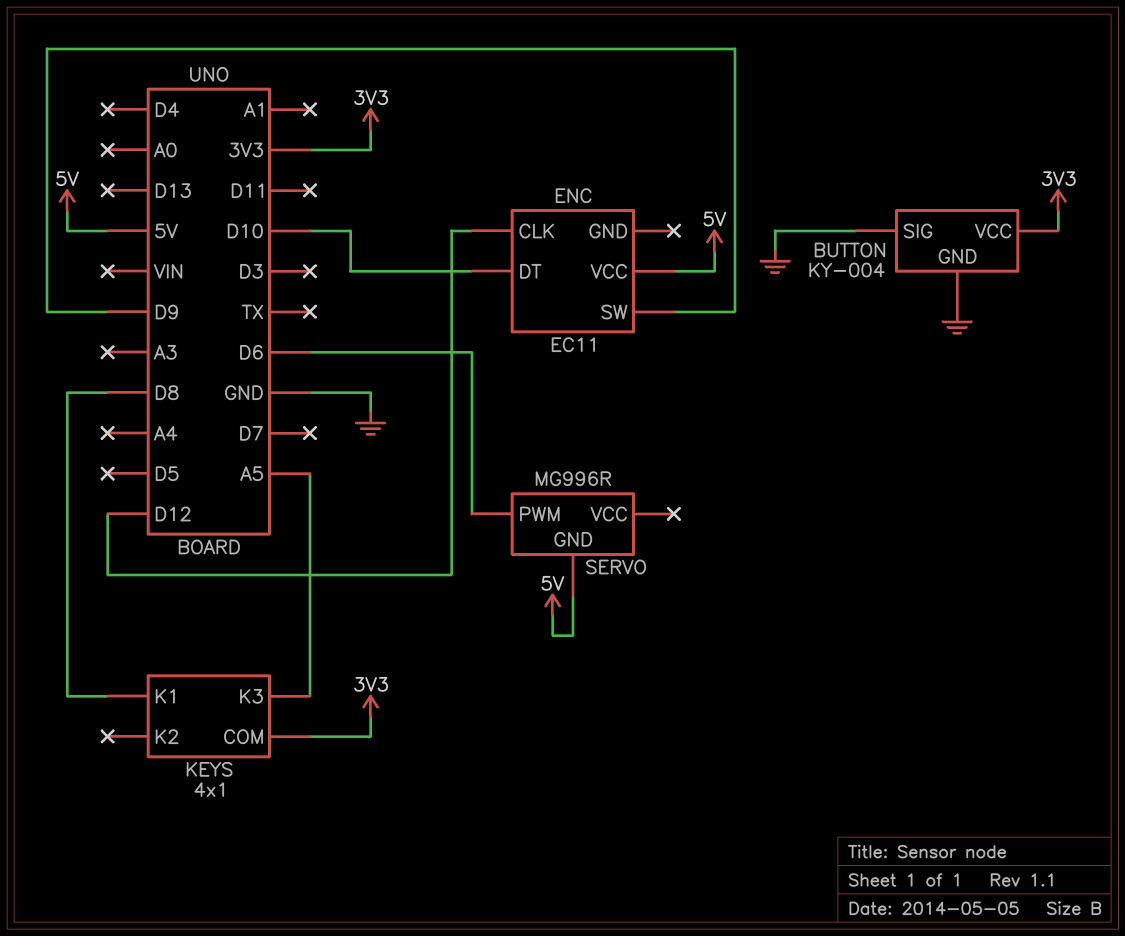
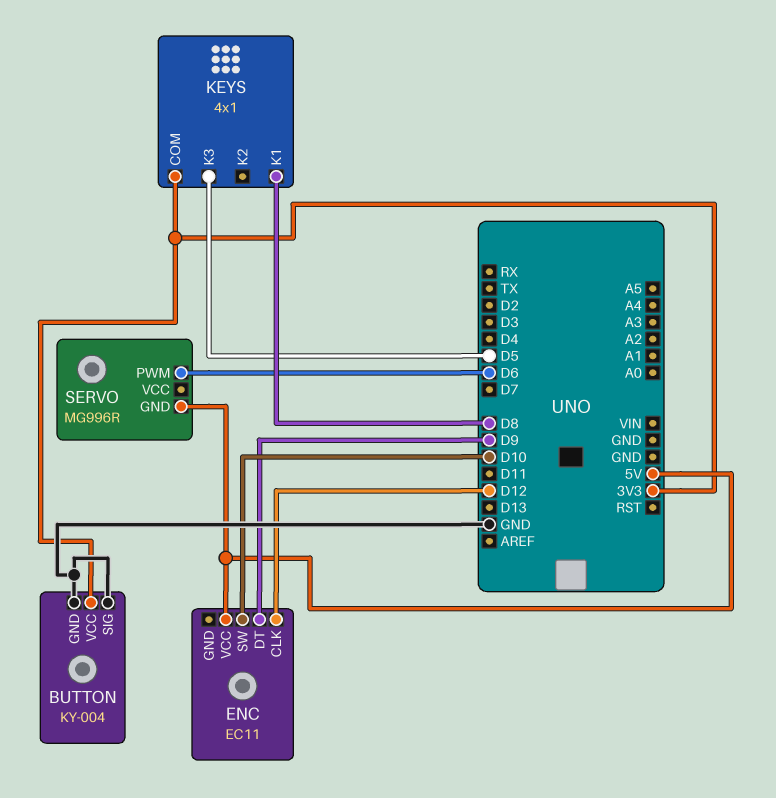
ENC pin DT: D10 -> D9
ENC pin SW: D9 -> D10
KEYS pin K3: A5 -> D5

